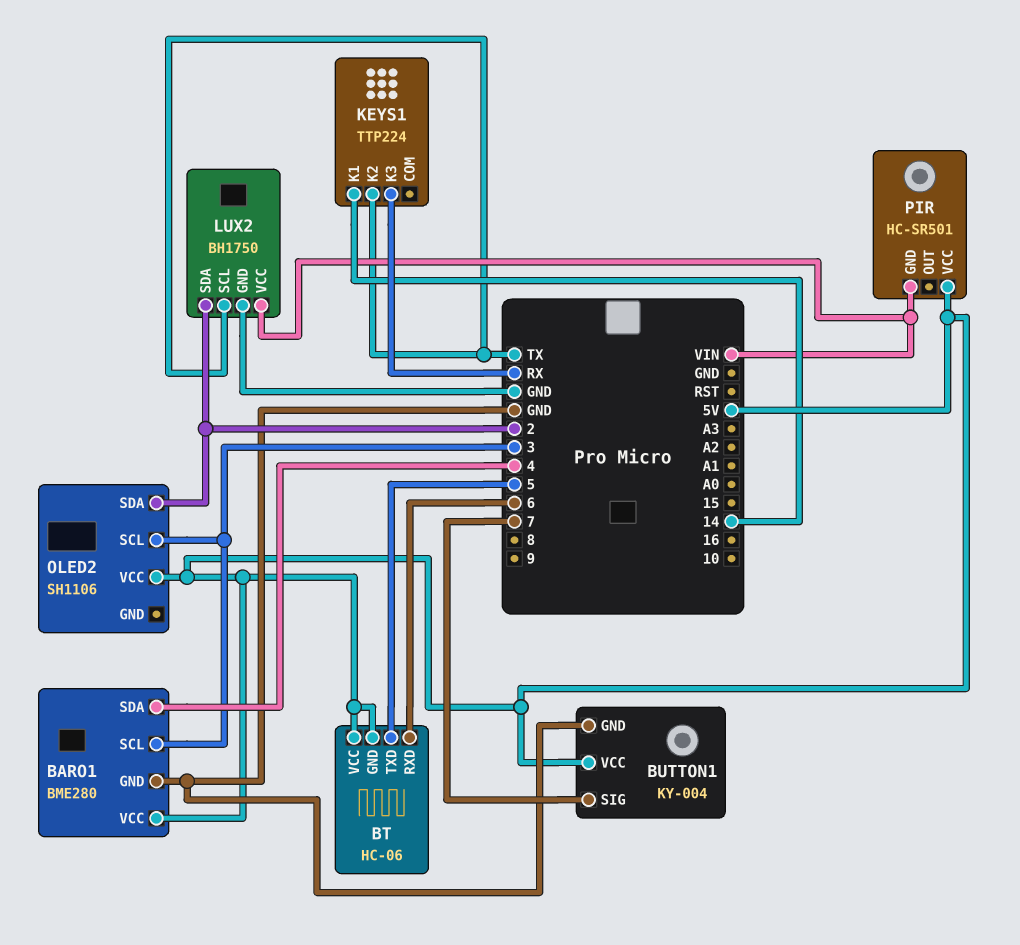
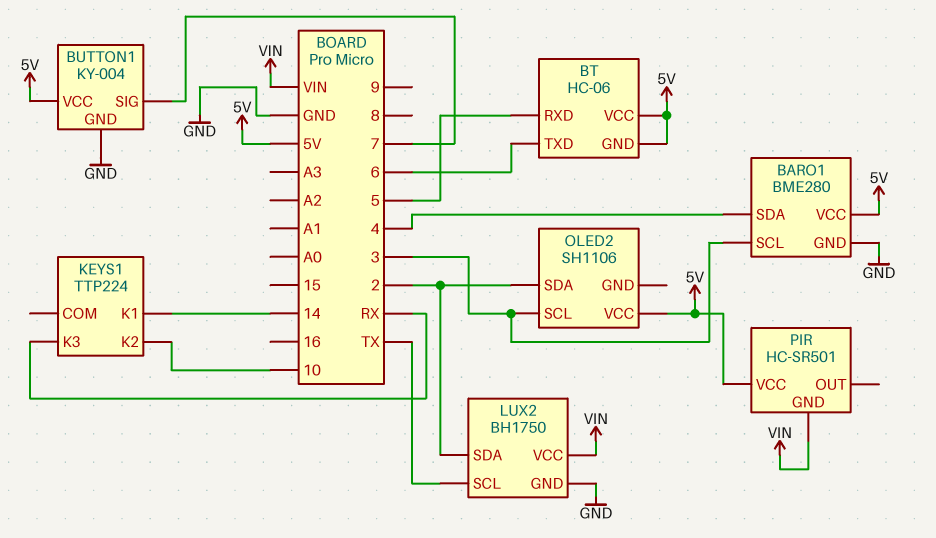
BT pin RXD: 6 -> 5
BT pin TXD: 5 -> 6
KEYS1 pin K2: TX -> 10

